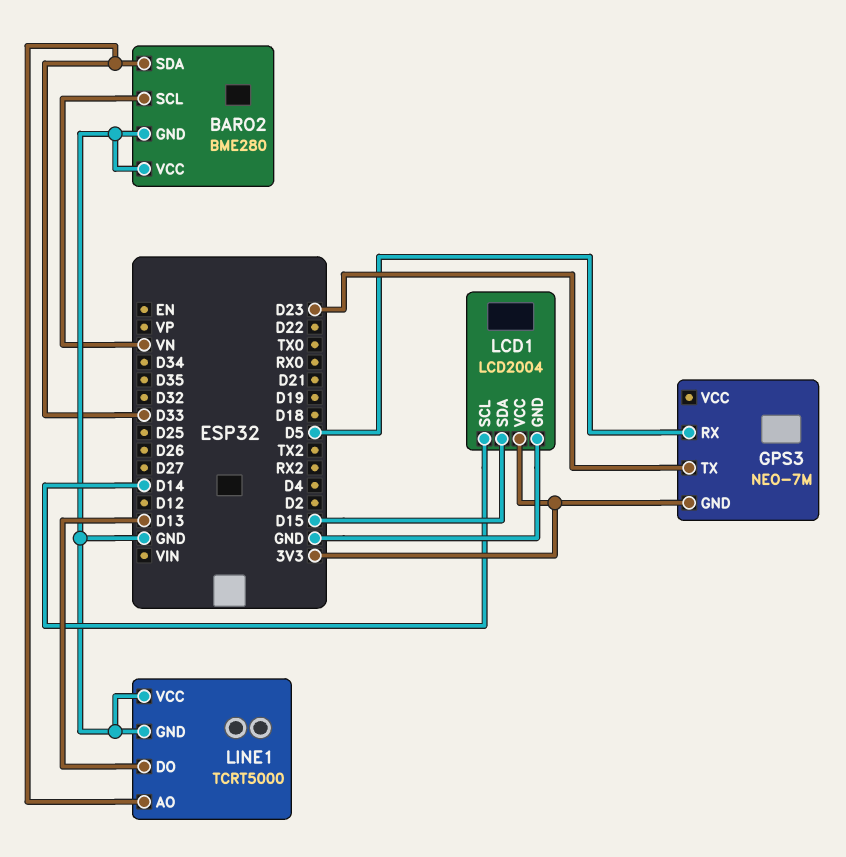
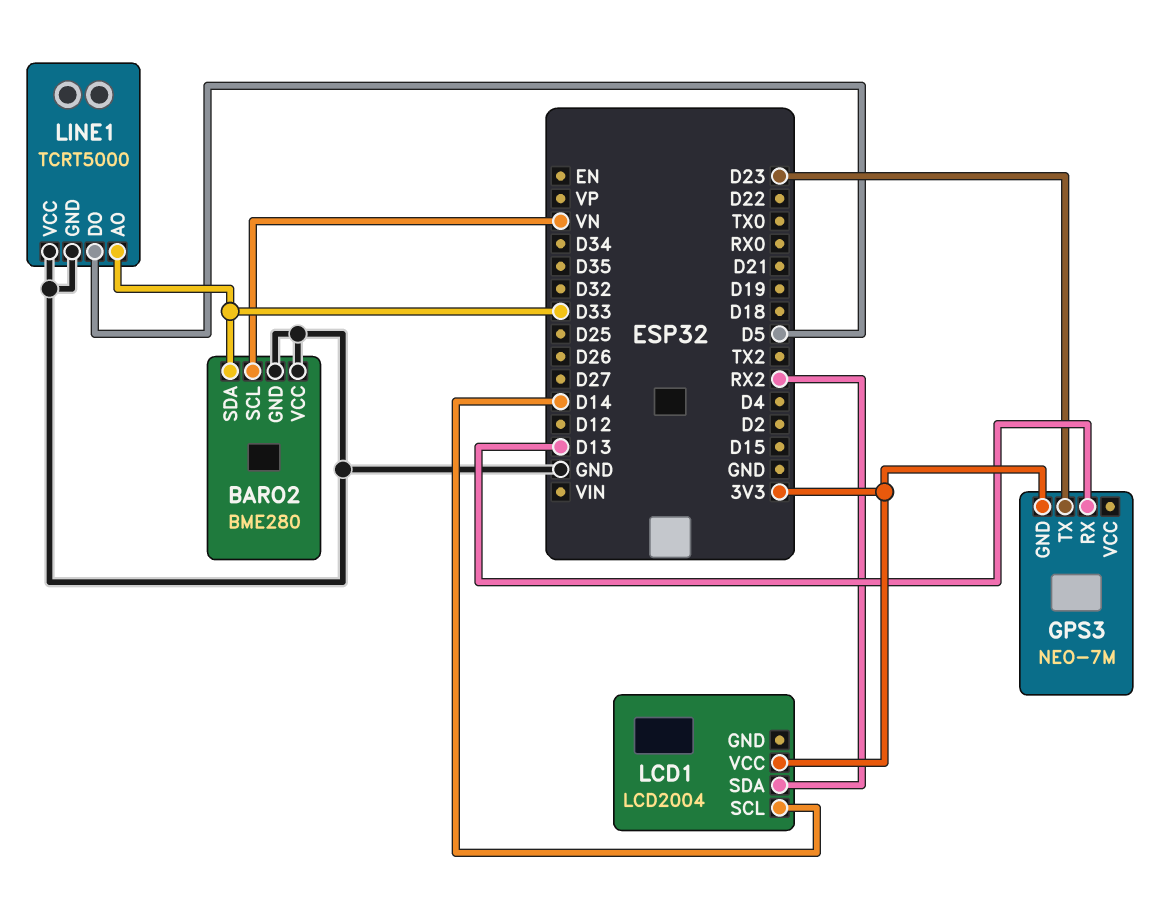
GPS3 pin RX: D5 -> D13
LCD1 pin GND: GND -> none
LCD1 pin SDA: D15 -> RX2
LINE1 pin DO: D13 -> D5

